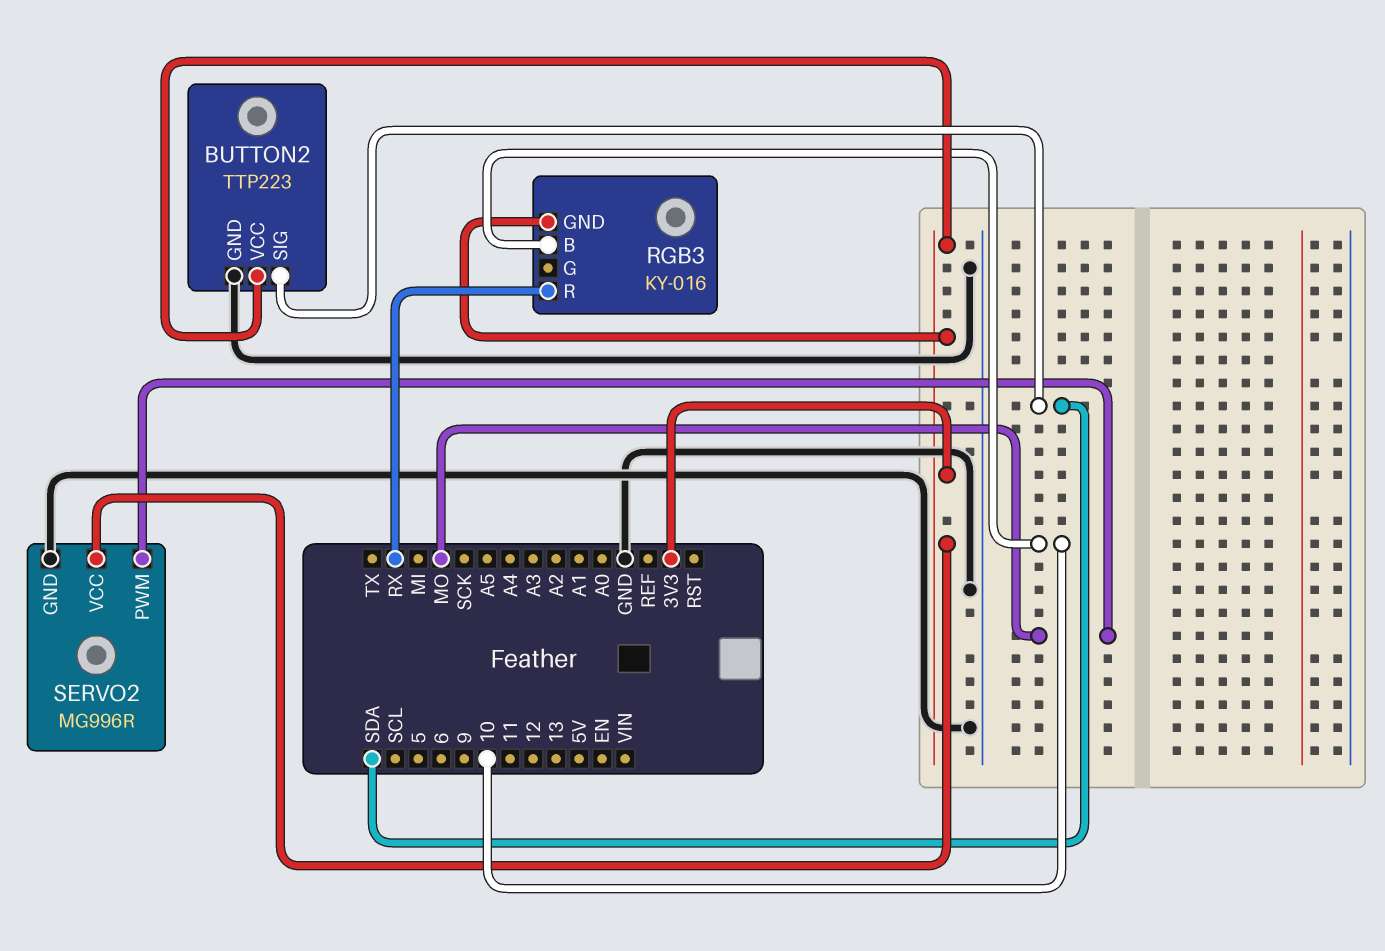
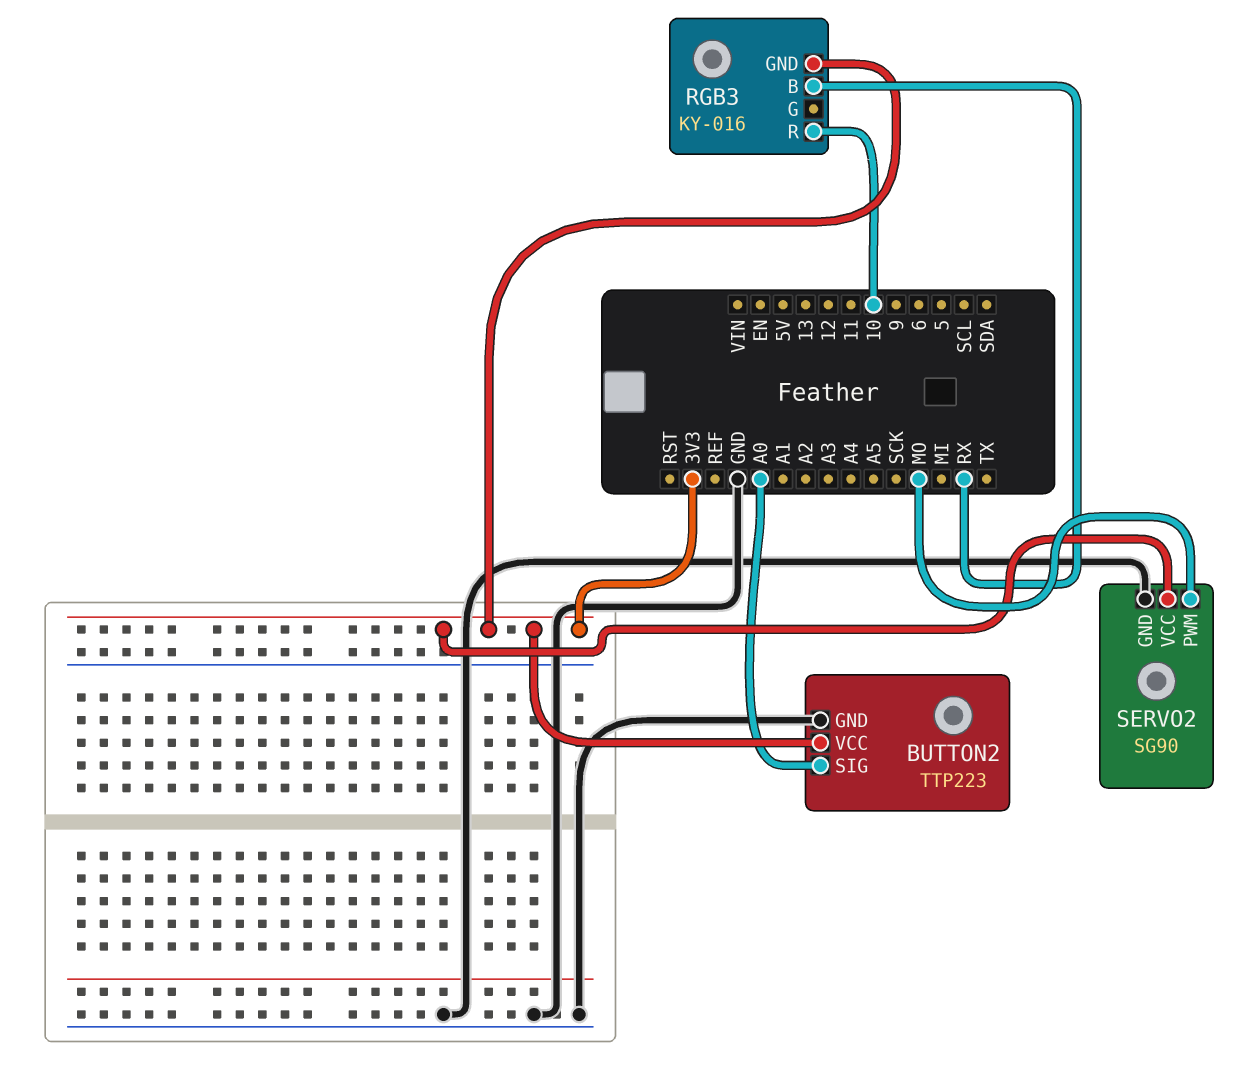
BUTTON2 pin SIG: SDA -> A0
RGB3 pin B: 10 -> RX
RGB3 pin R: RX -> 10
SERVO2: MG996R -> SG90

